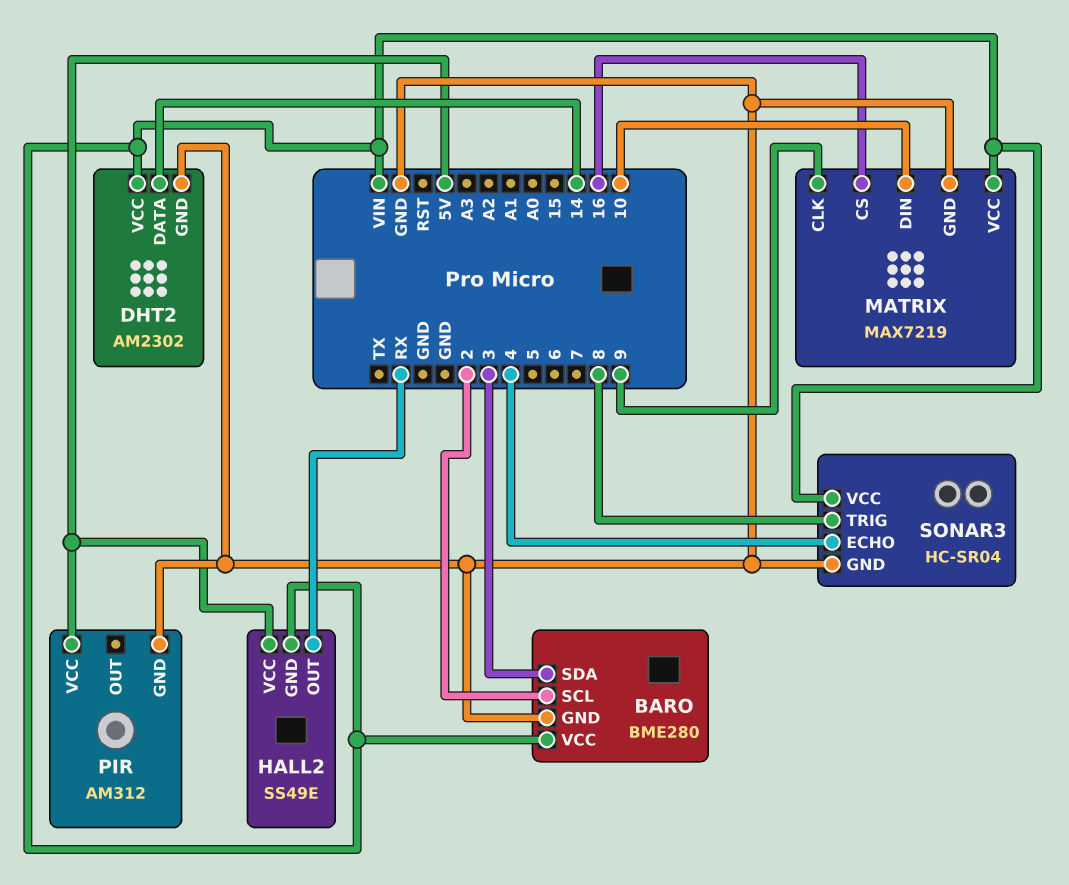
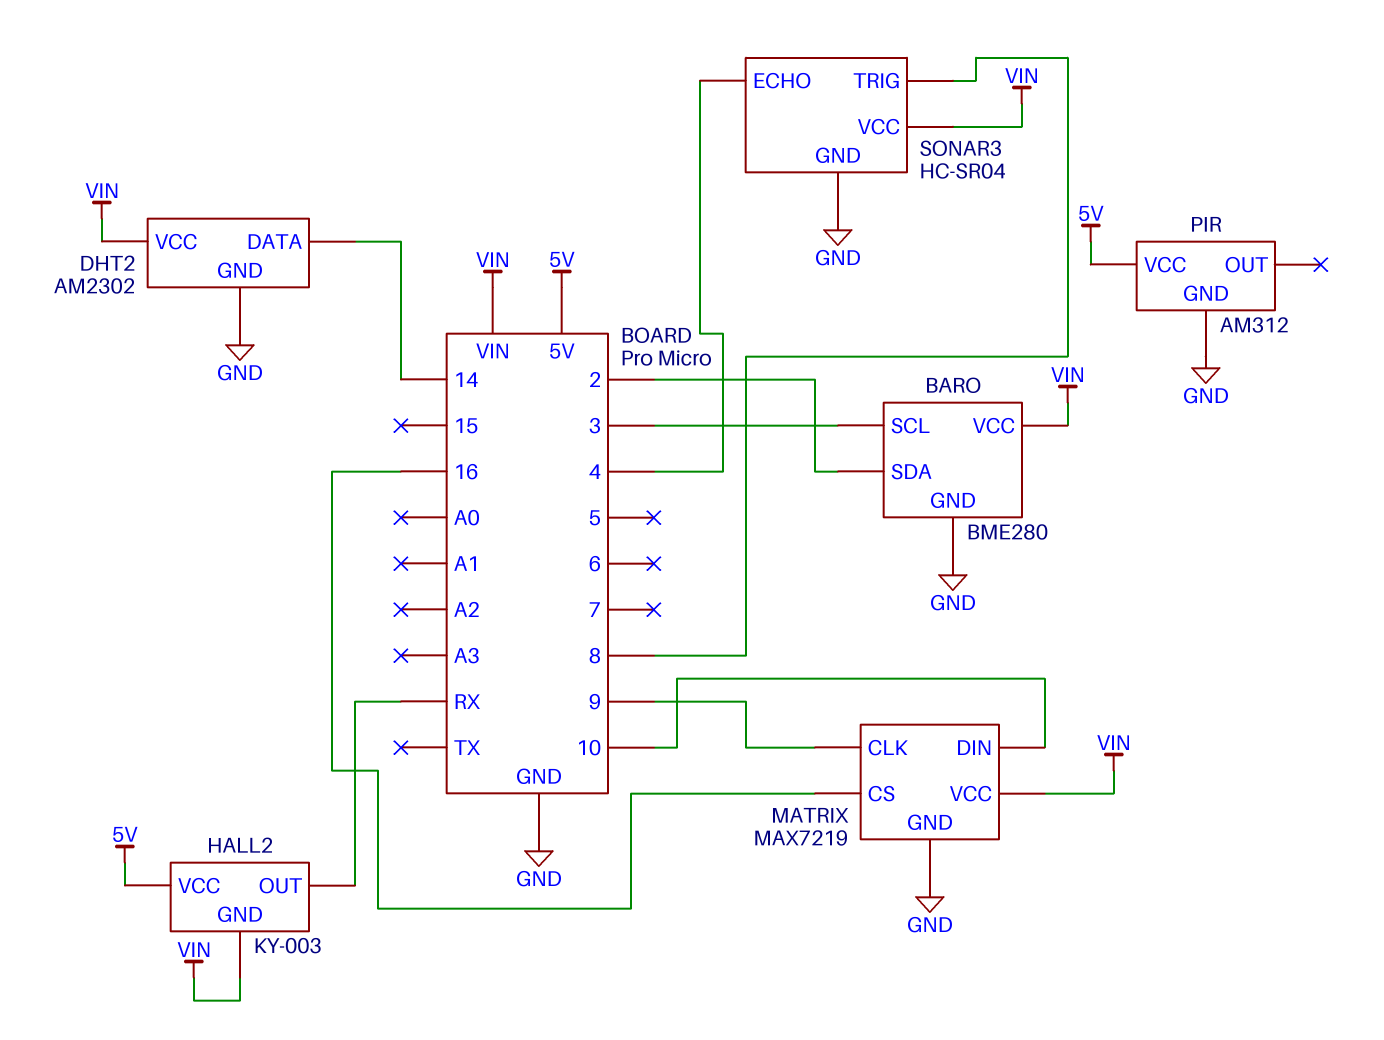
BARO pin SCL: 2 -> 3
BARO pin SDA: 3 -> 2
HALL2: SS49E -> KY-003

